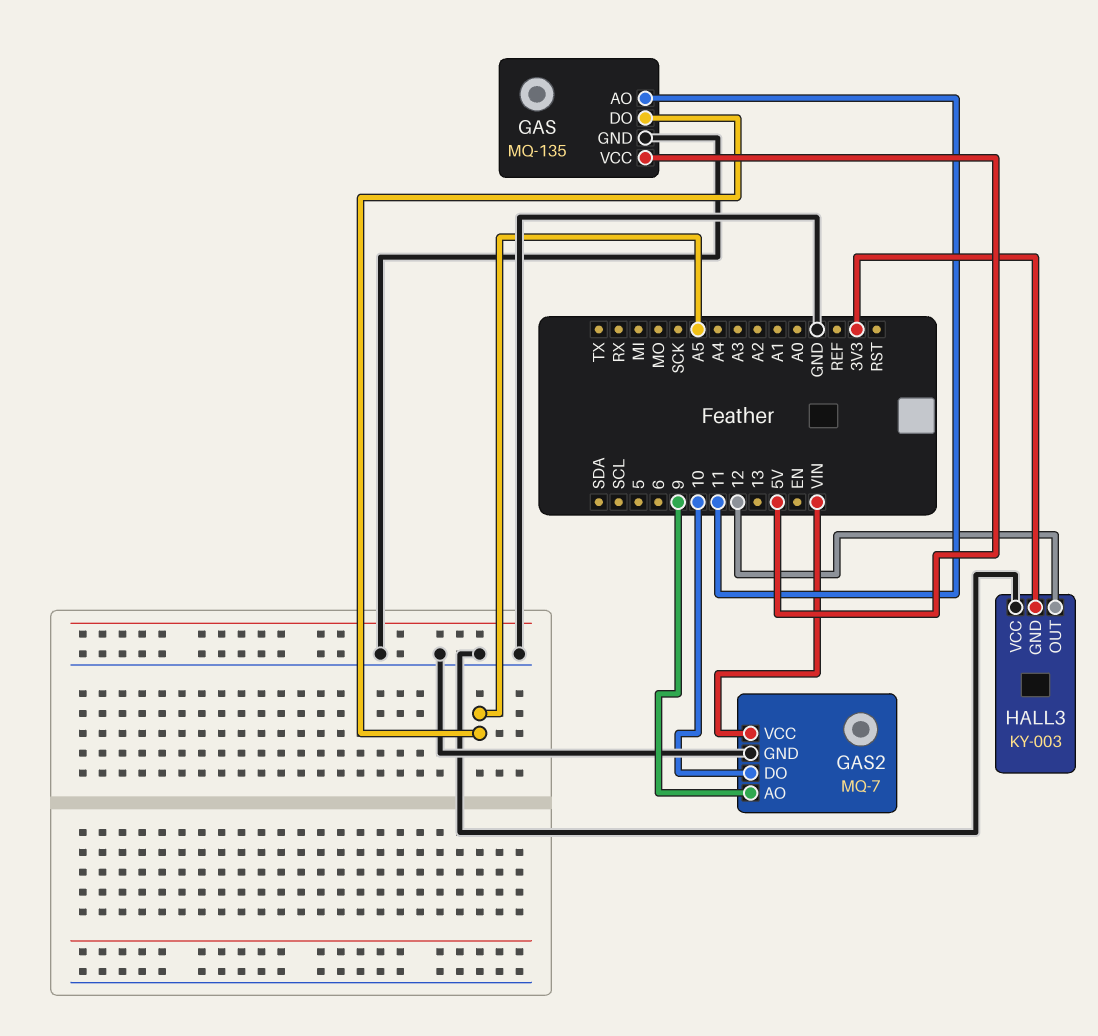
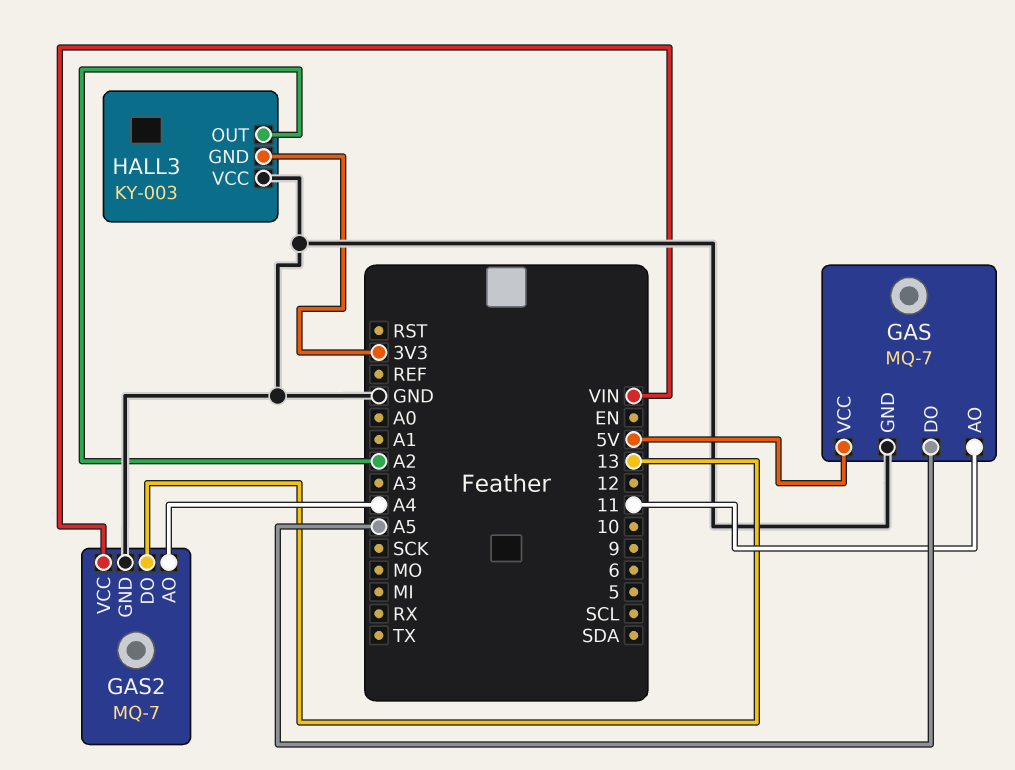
GAS: MQ-135 -> MQ-7
GAS2 pin AO: 9 -> A4
GAS2 pin DO: 10 -> 13
HALL3 pin OUT: 12 -> A2

